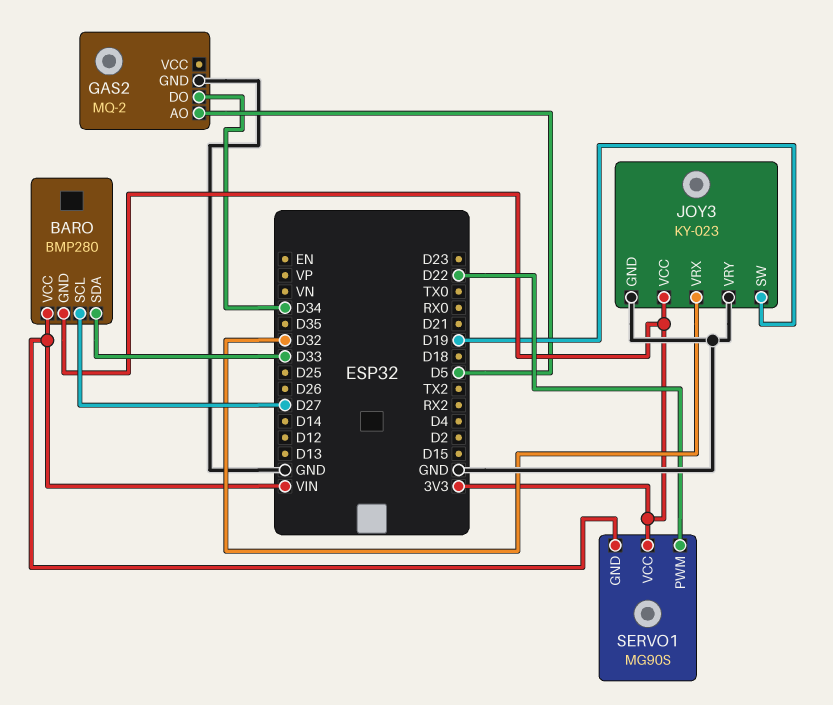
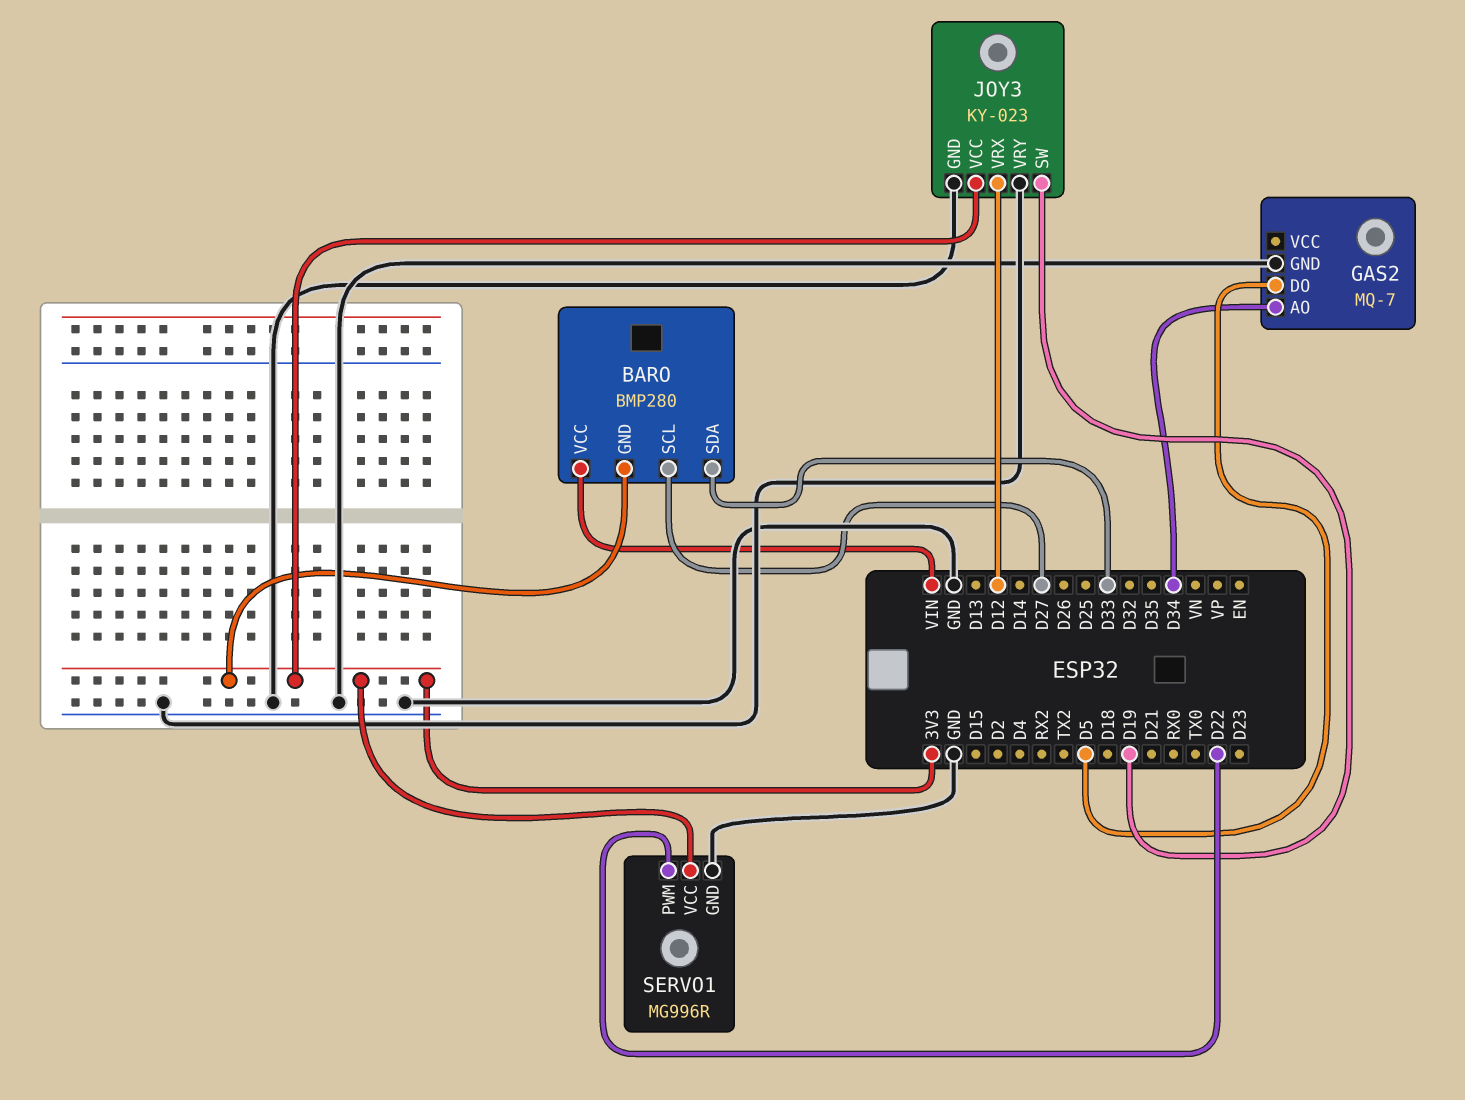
GAS2: MQ-2 -> MQ-7
GAS2 pin AO: D5 -> D34
GAS2 pin DO: D34 -> D5
JOY3 pin VRX: D32 -> D12
SERVO1: MG90S -> MG996R
SERVO1 pin GND: VIN -> GND

